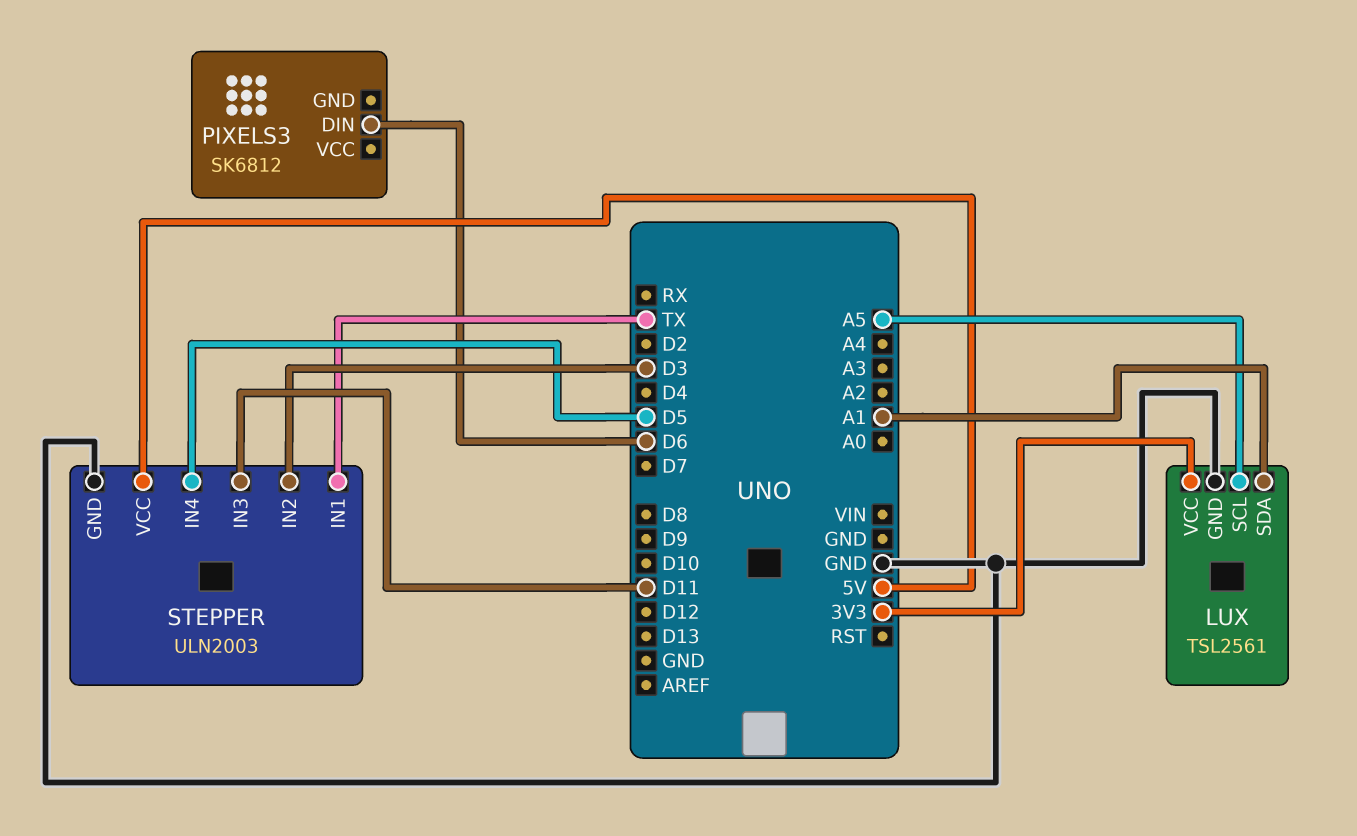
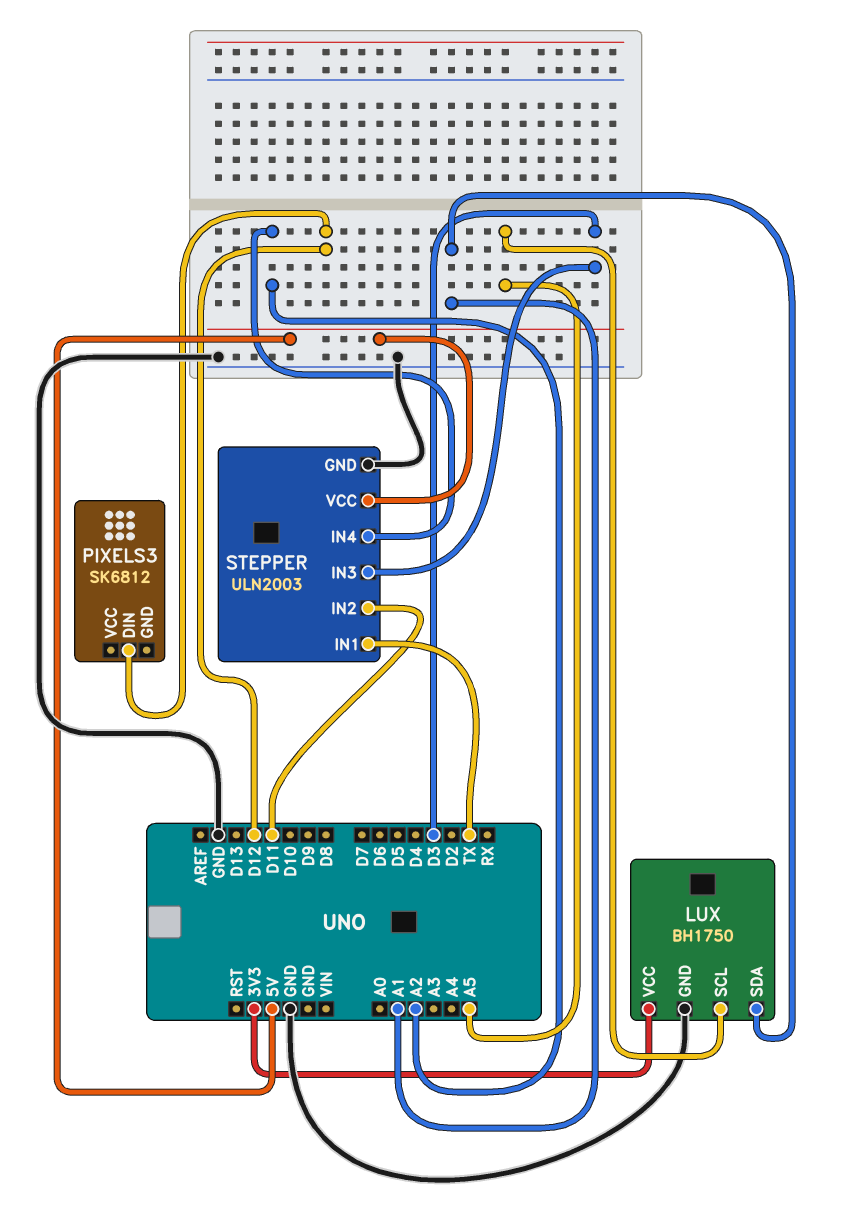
LUX: TSL2561 -> BH1750
PIXELS3 pin DIN: D6 -> D12
STEPPER pin IN2: D3 -> D11
STEPPER pin IN3: D11 -> D3
STEPPER pin IN4: D5 -> A2

